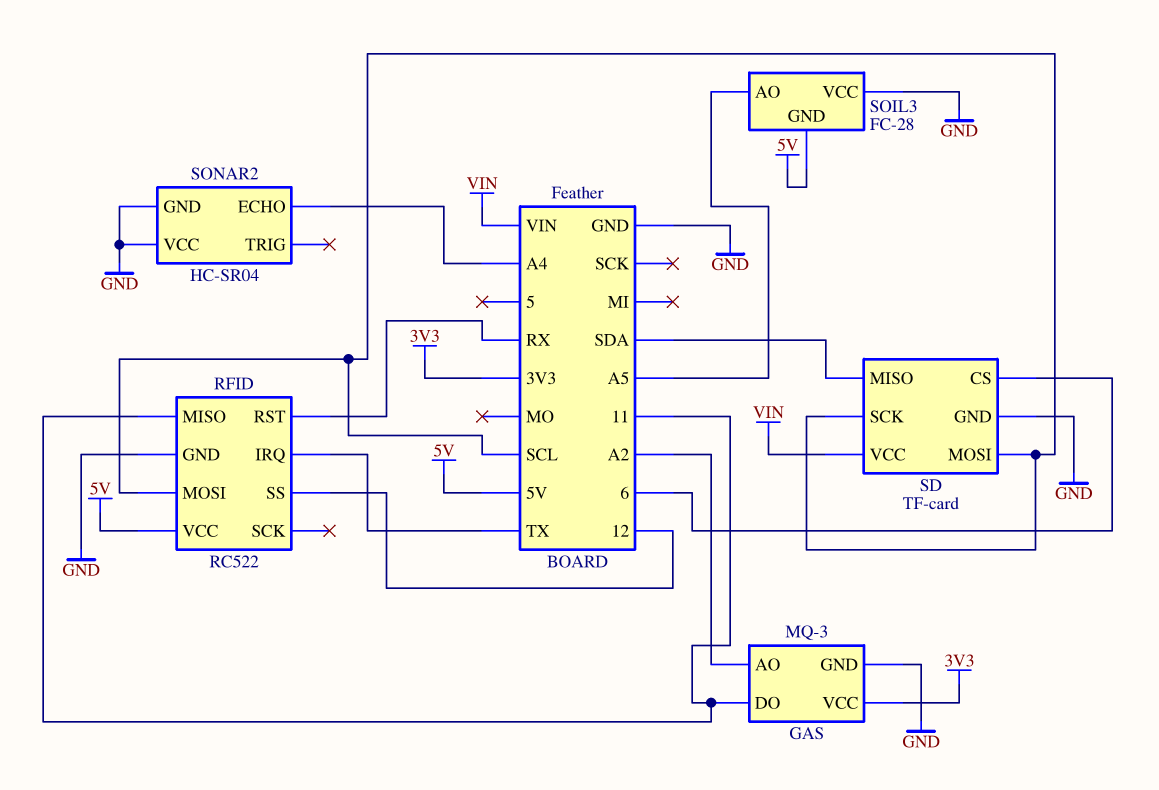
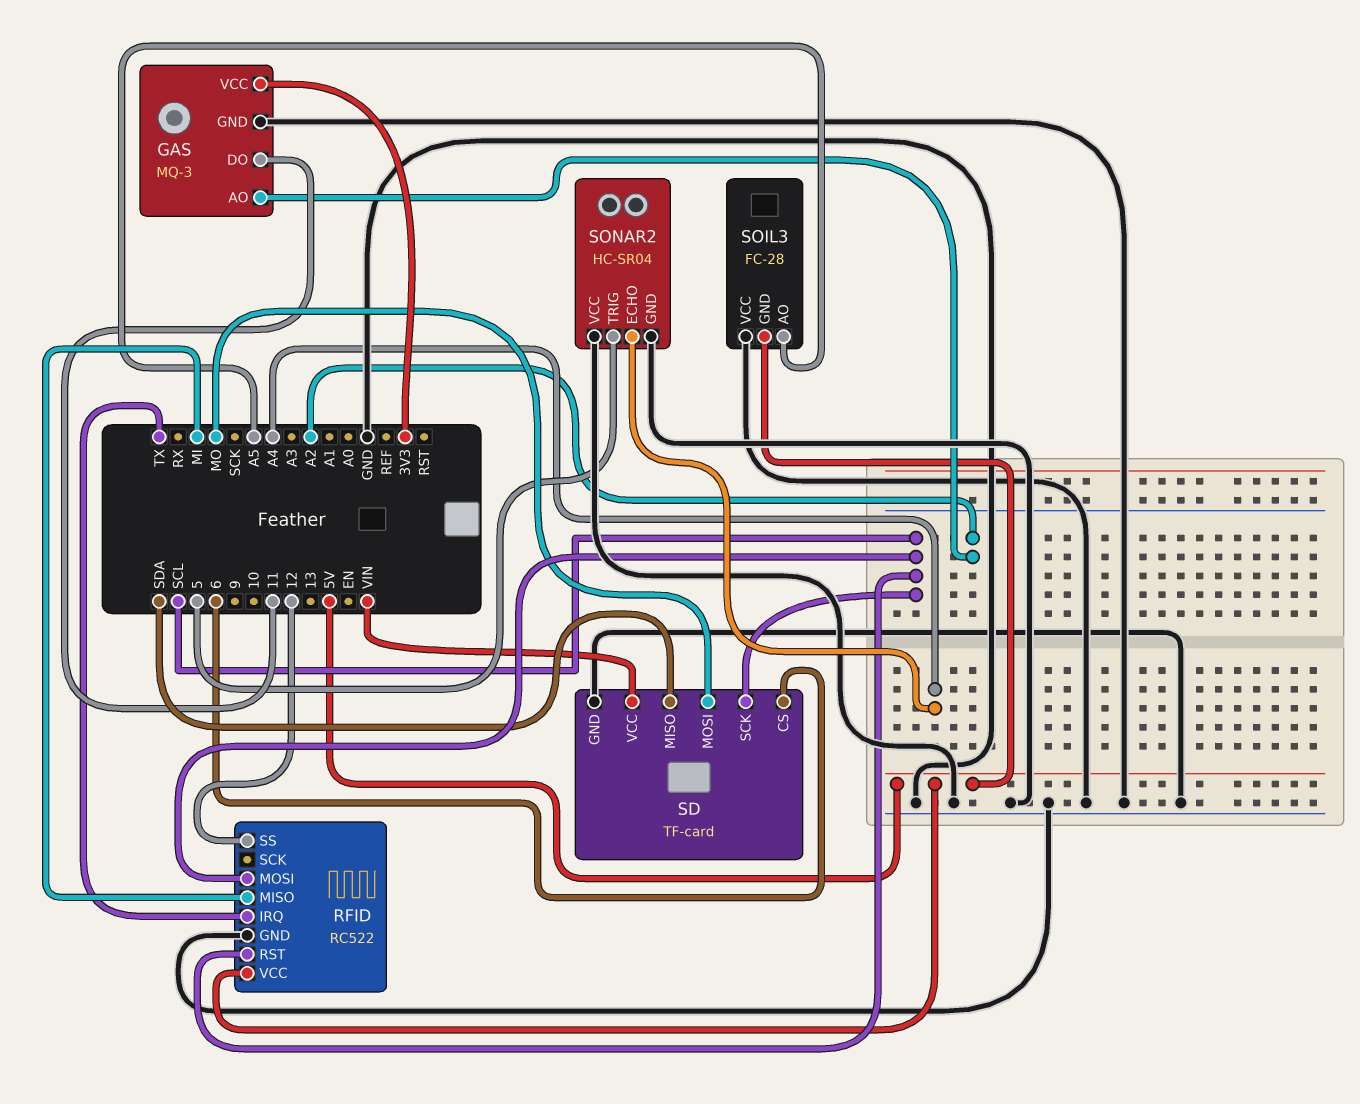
RFID pin MISO: 11 -> MI
RFID pin RST: RX -> SCL
SD pin MOSI: SCL -> MO
SONAR2 pin TRIG: none -> 5

